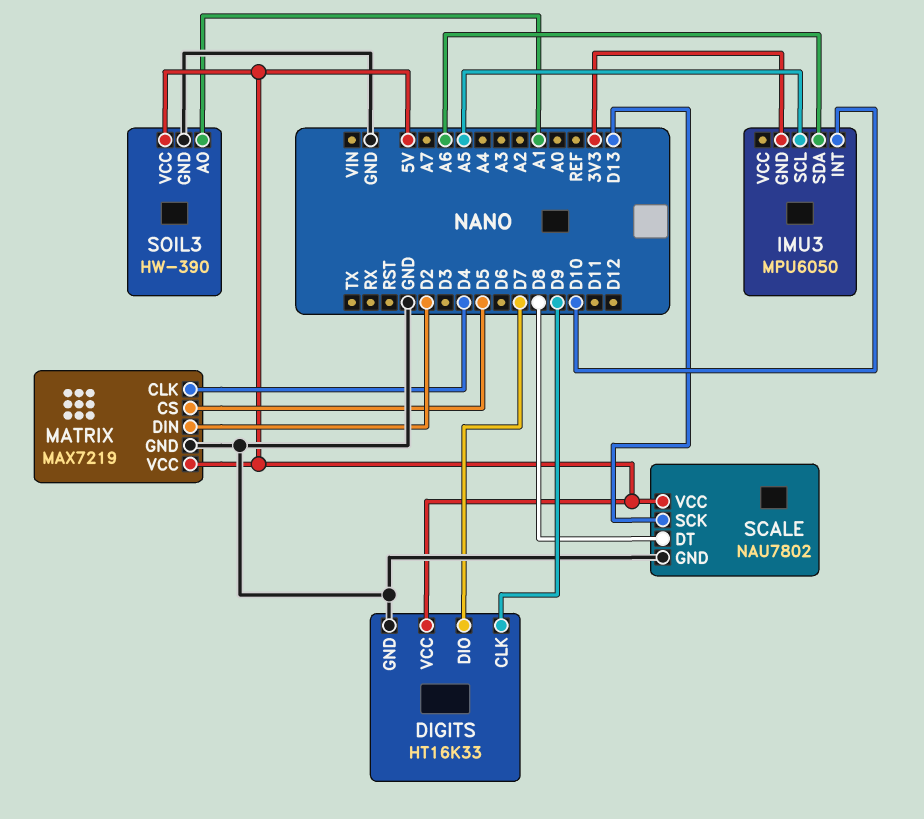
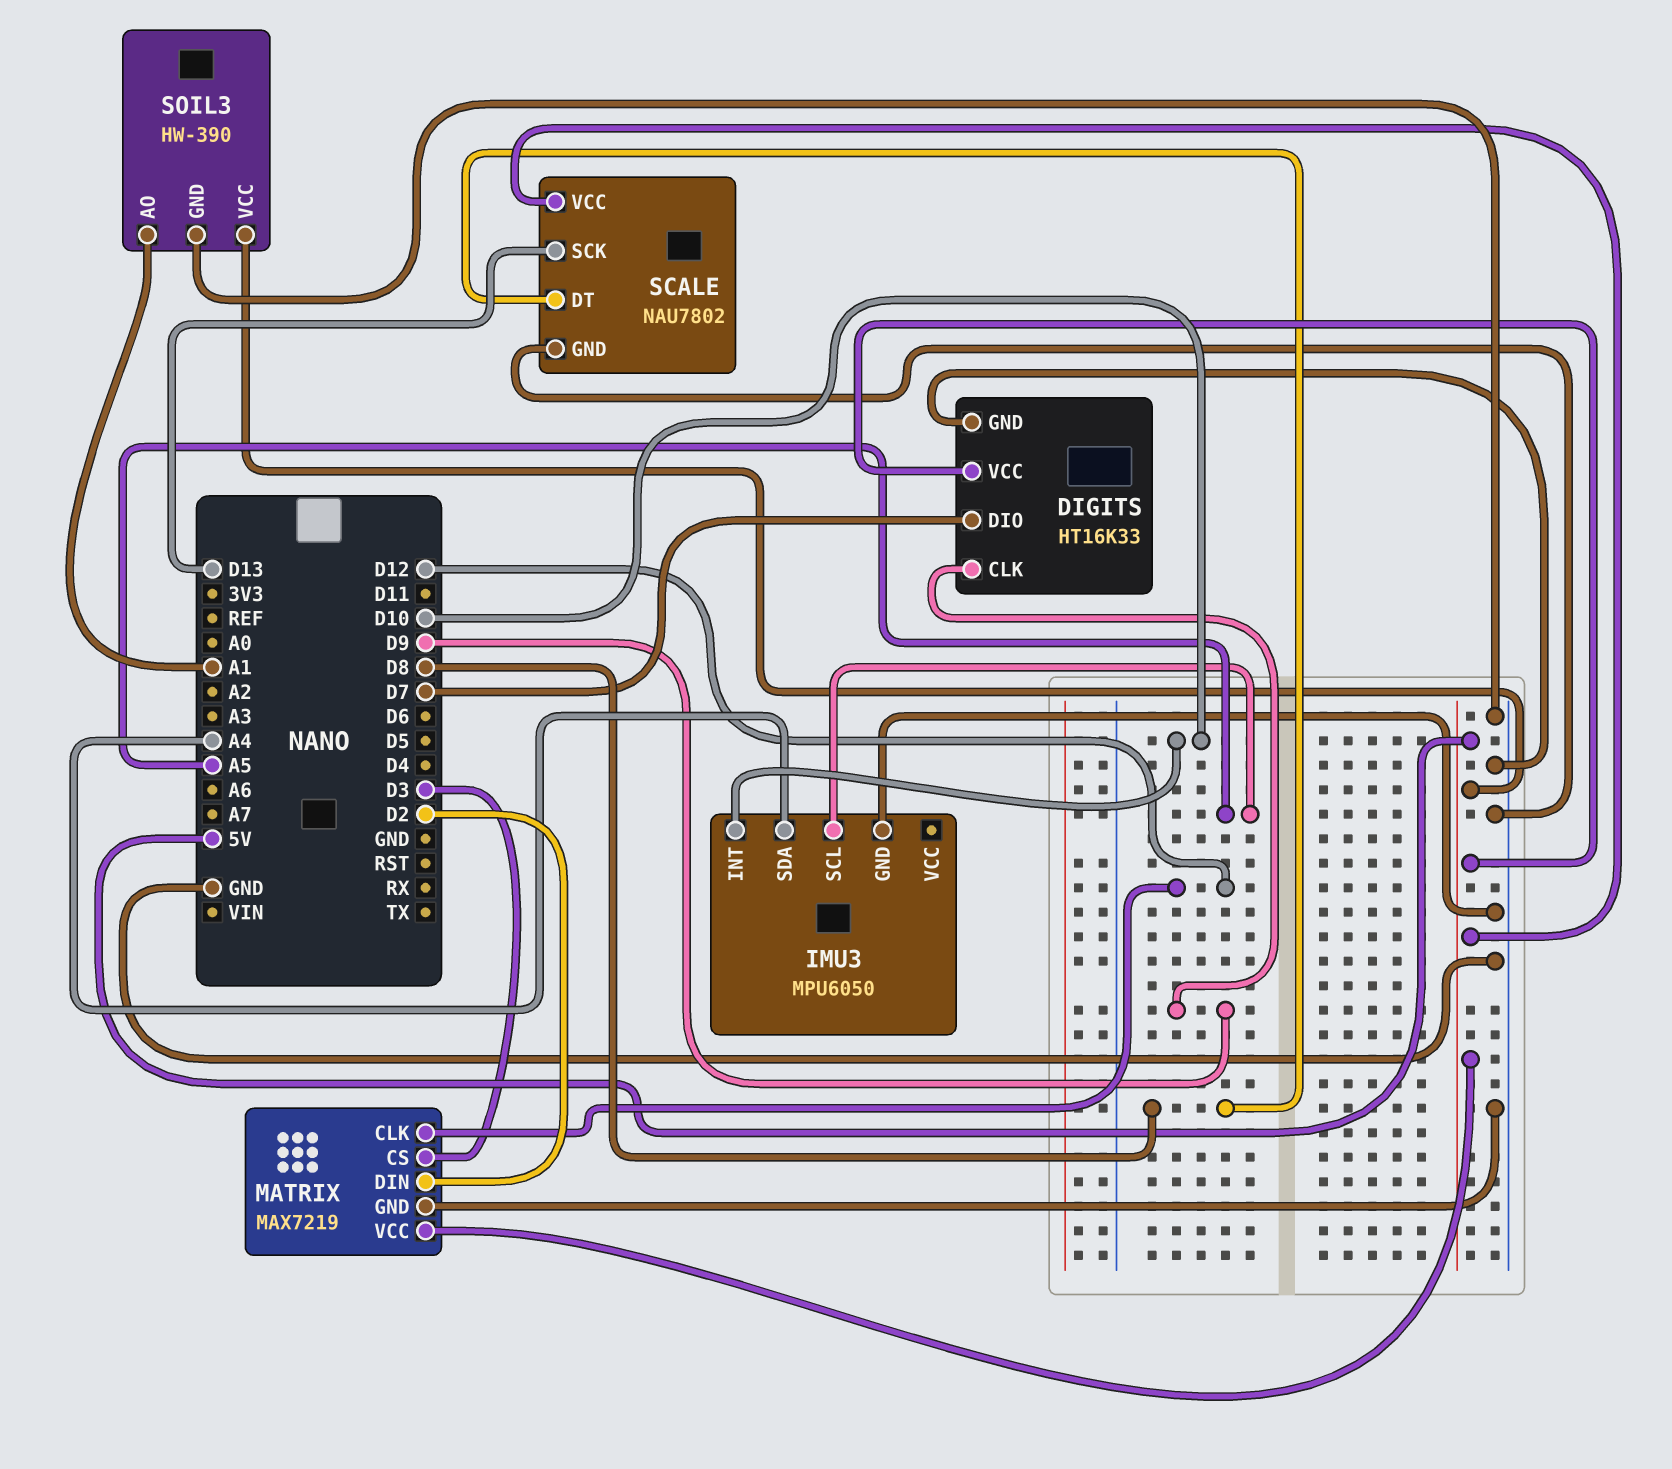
IMU3 pin GND: 3V3 -> GND
IMU3 pin SDA: A6 -> A4
MATRIX pin CLK: D4 -> D12
MATRIX pin CS: D5 -> D3

